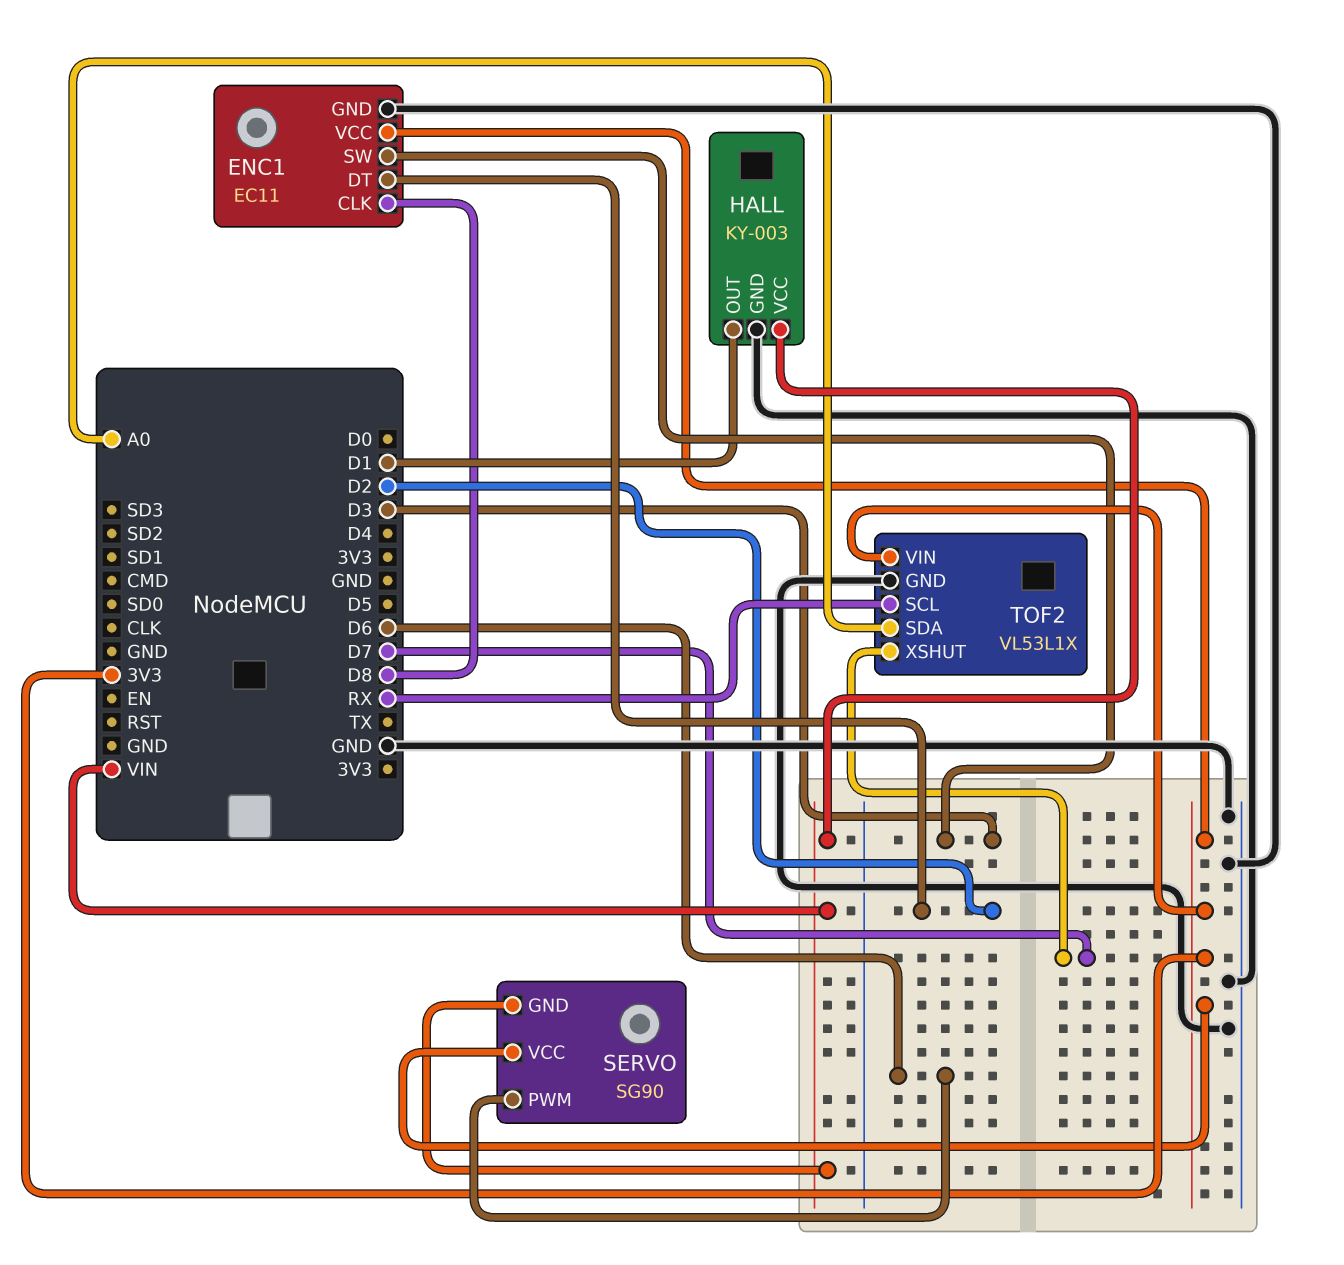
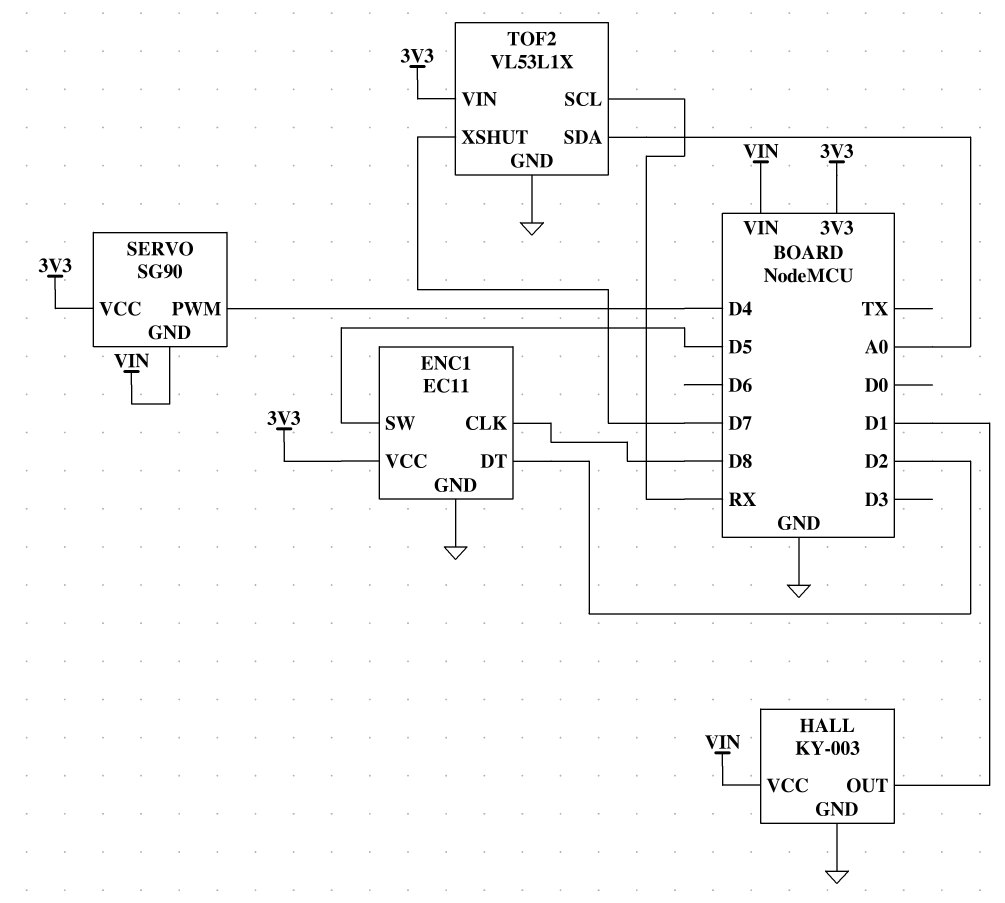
ENC1 pin SW: D3 -> D5
SERVO pin PWM: D6 -> D4

